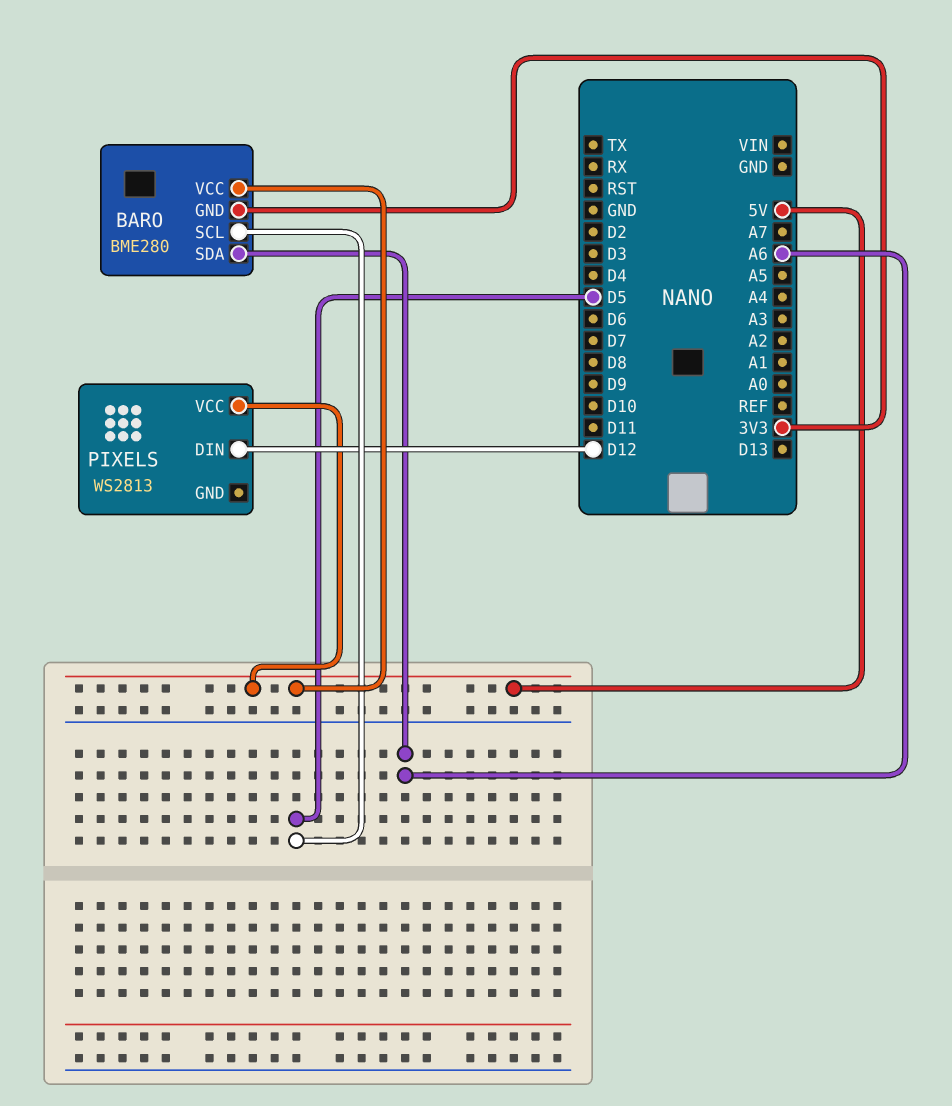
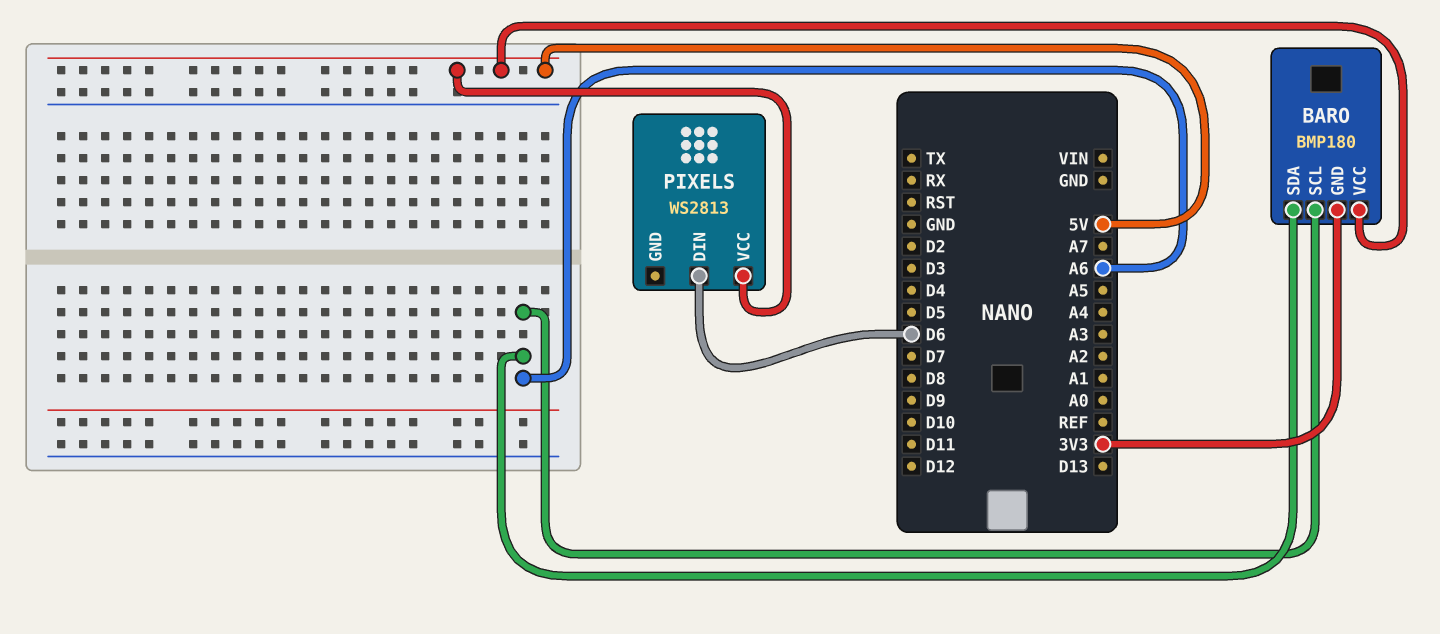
BARO: BME280 -> BMP180
BARO pin SCL: D5 -> A6
PIXELS pin DIN: D12 -> D6

